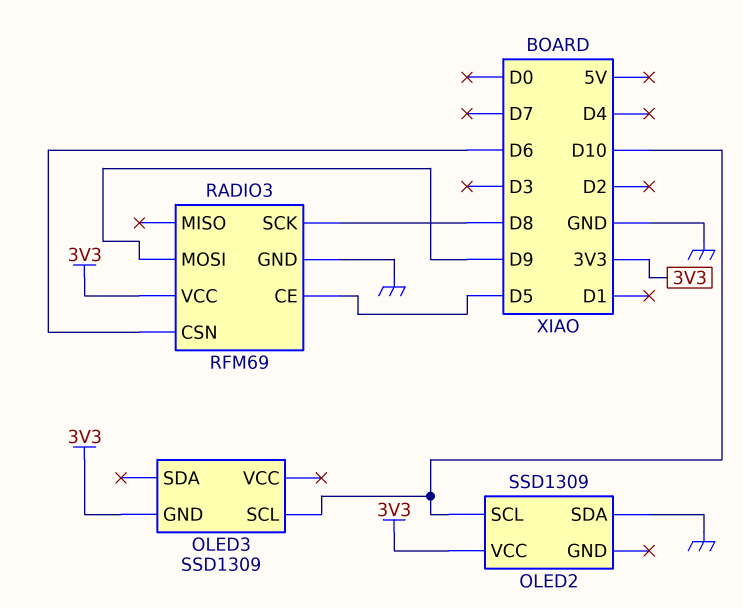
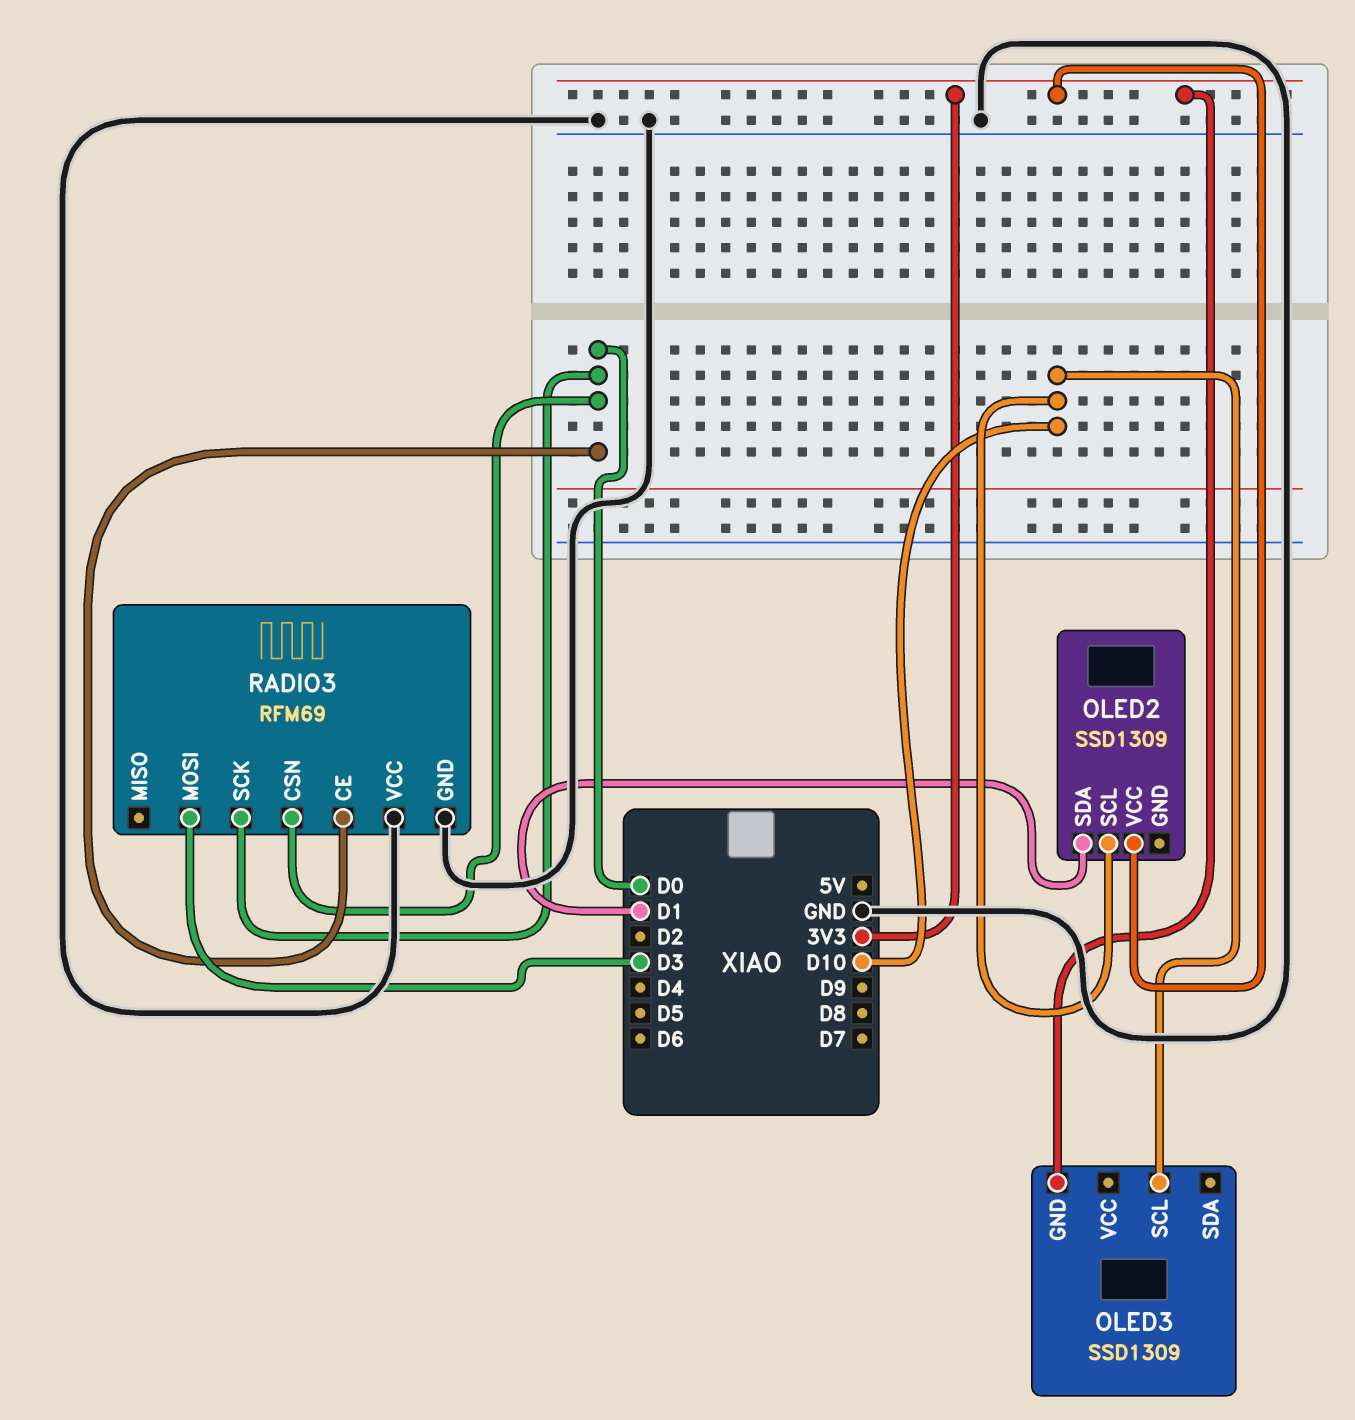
OLED2 pin SDA: GND -> D1
RADIO3 pin CE: D5 -> D0
RADIO3 pin CSN: D6 -> D0
RADIO3 pin MOSI: D9 -> D3
RADIO3 pin SCK: D8 -> D0
RADIO3 pin VCC: 3V3 -> GND

